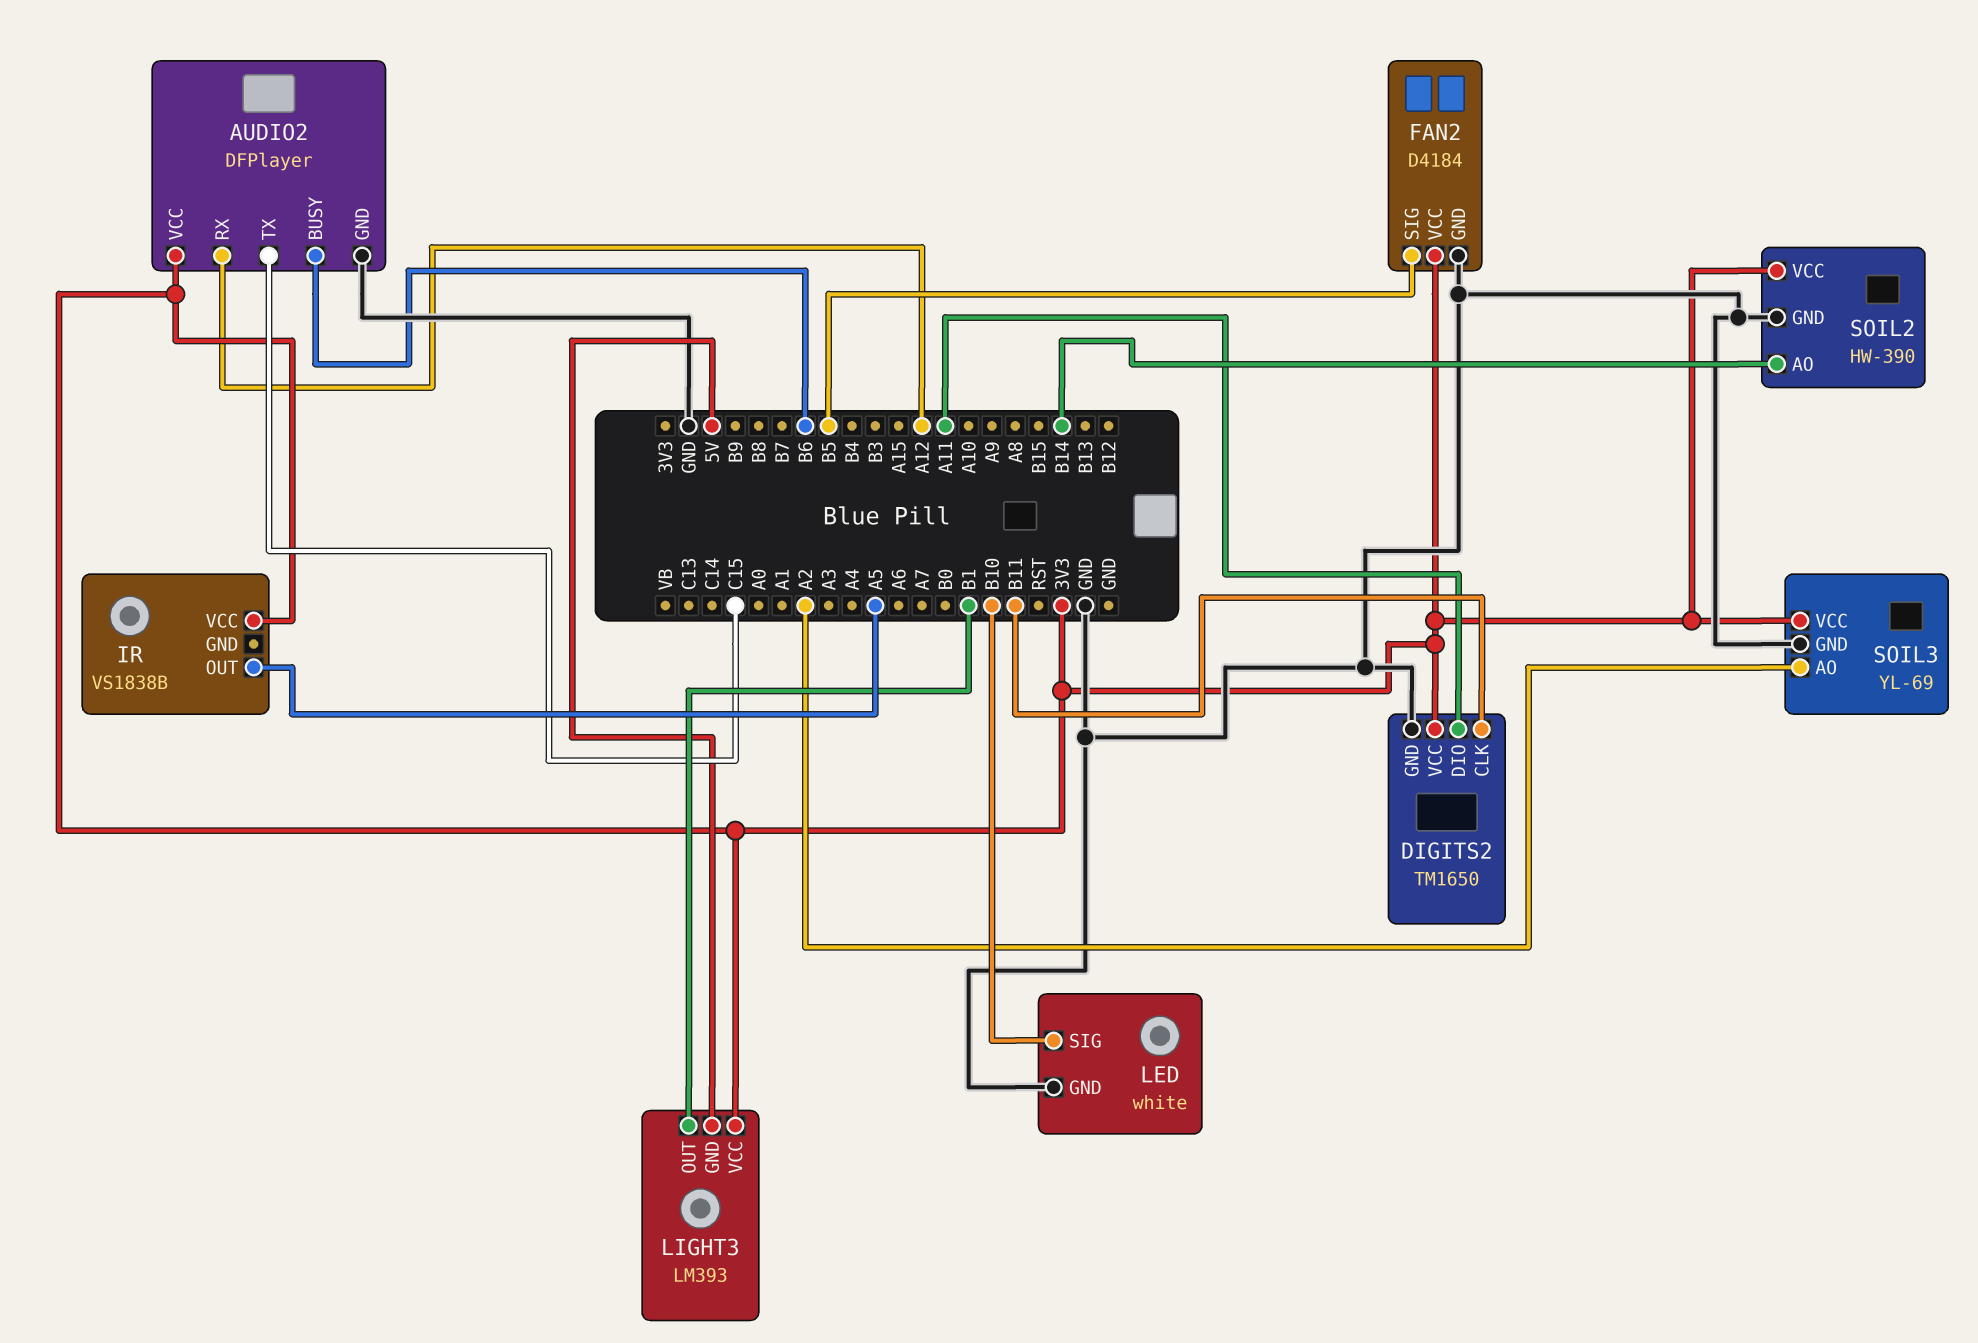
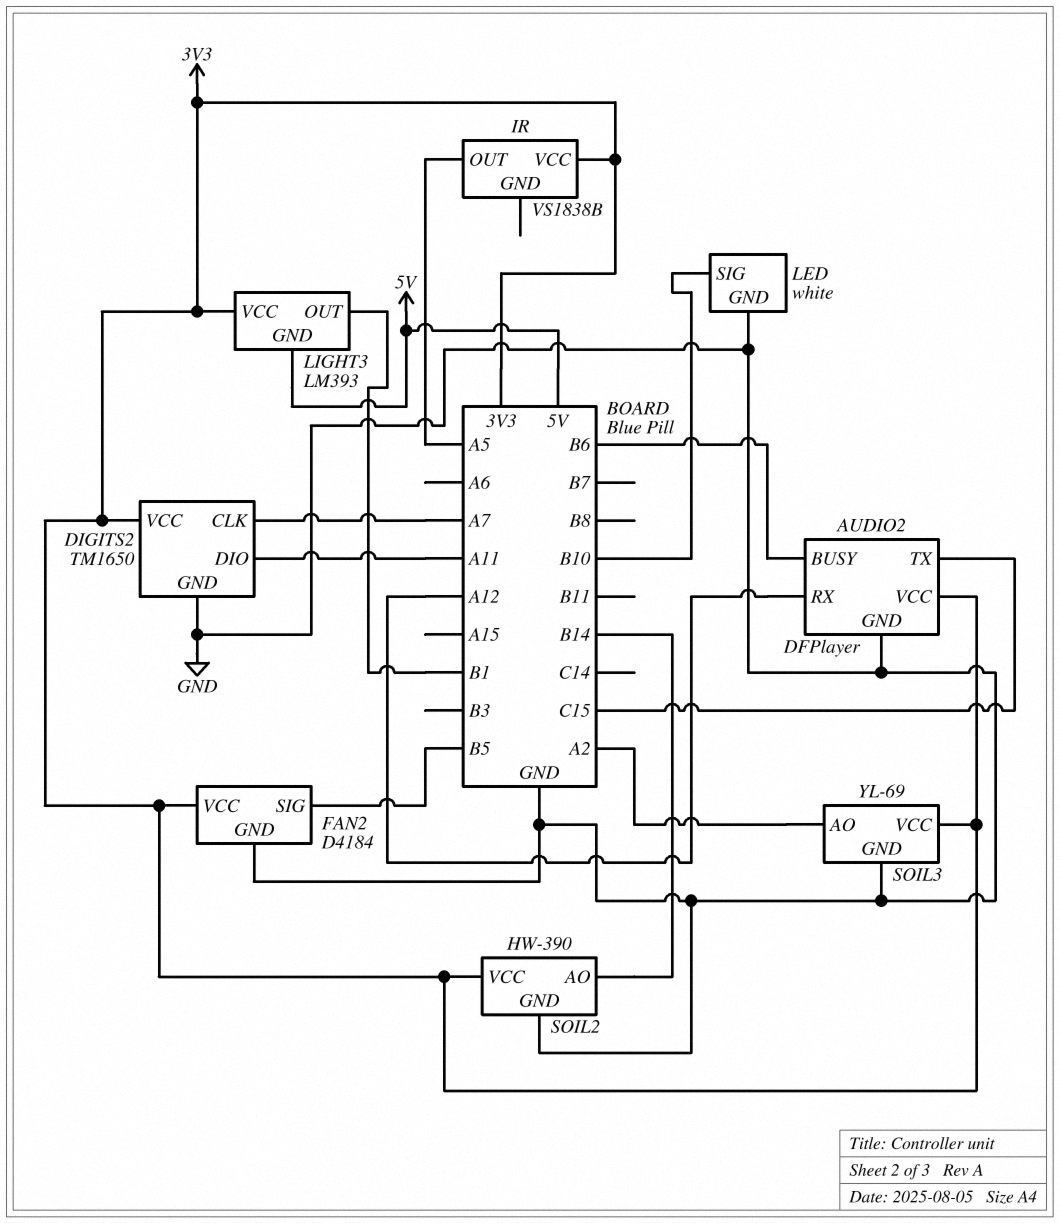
DIGITS2 pin CLK: B11 -> A7

